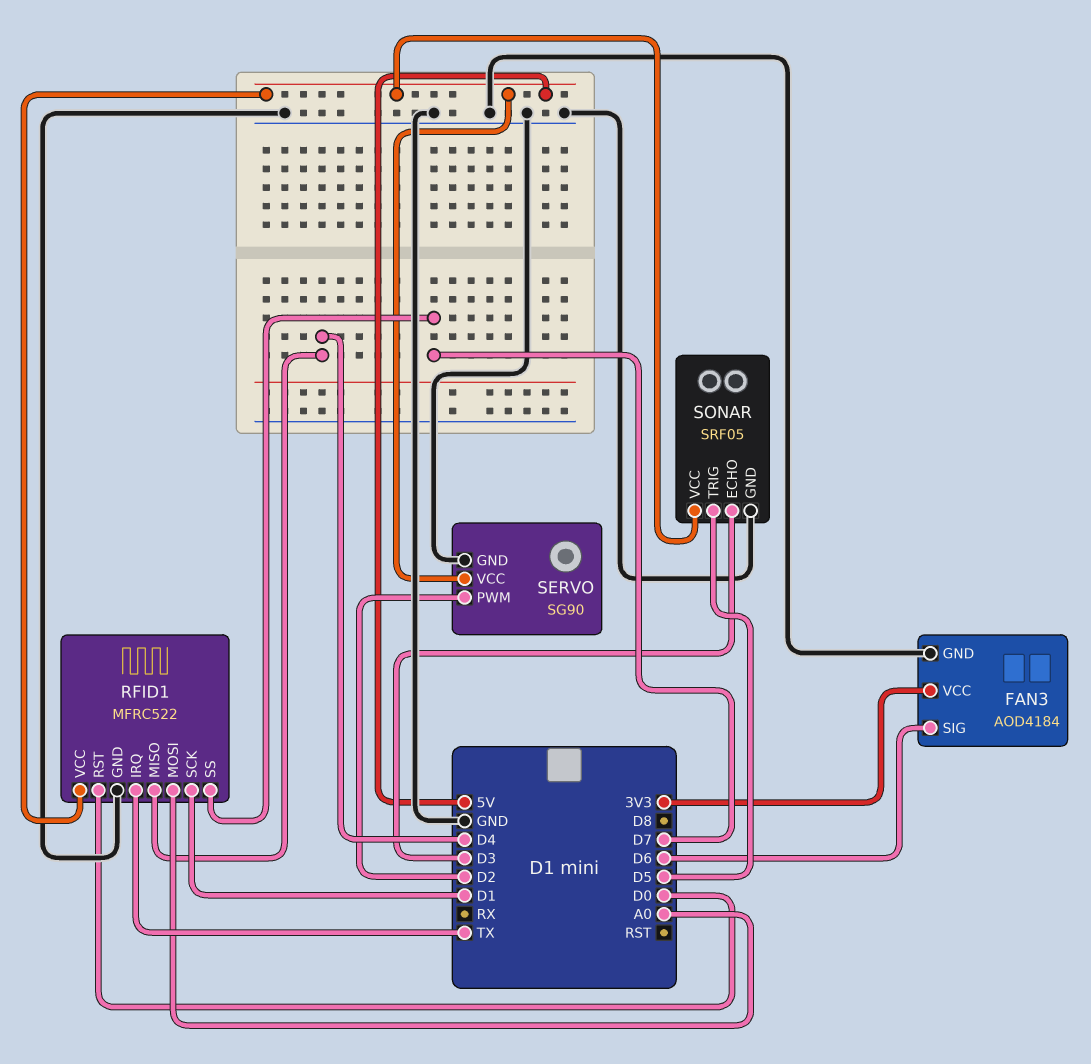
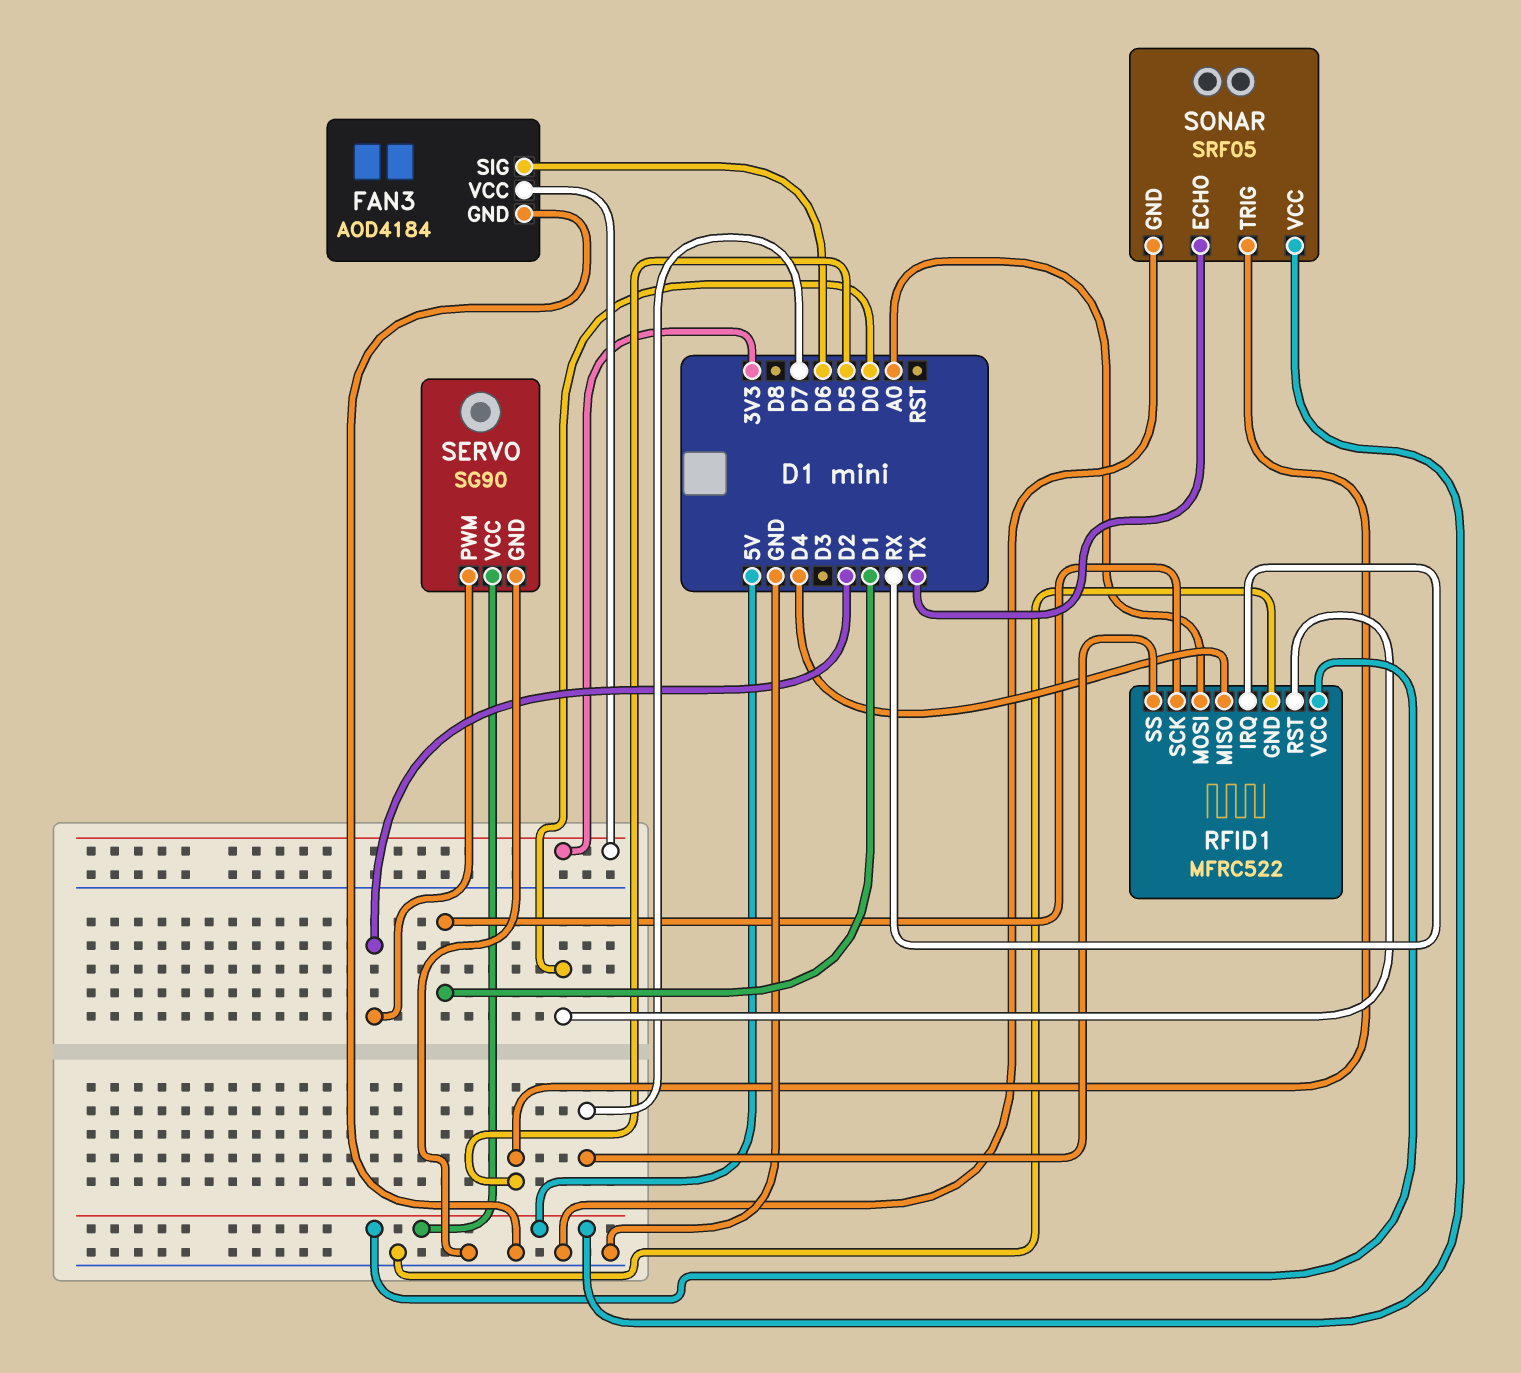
RFID1 pin IRQ: TX -> RX
SONAR pin ECHO: D3 -> TX

